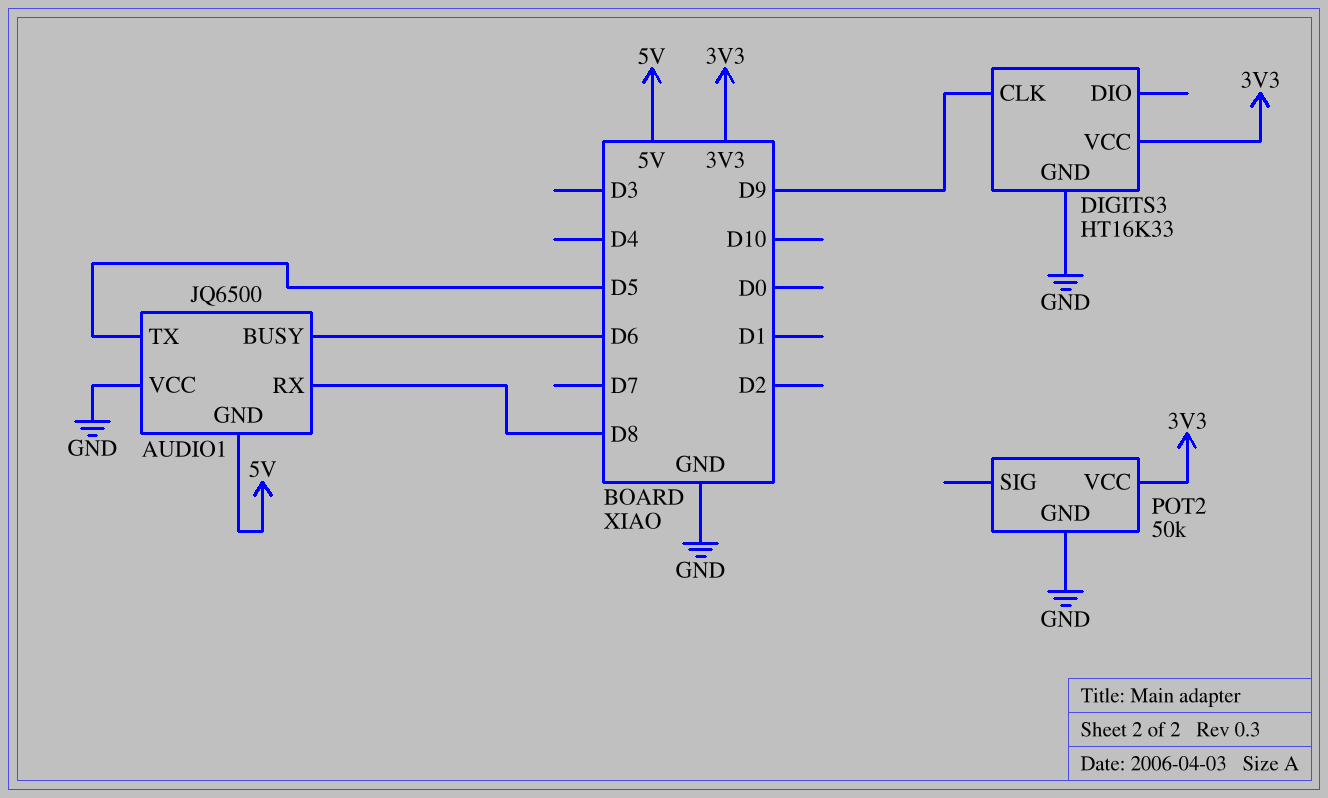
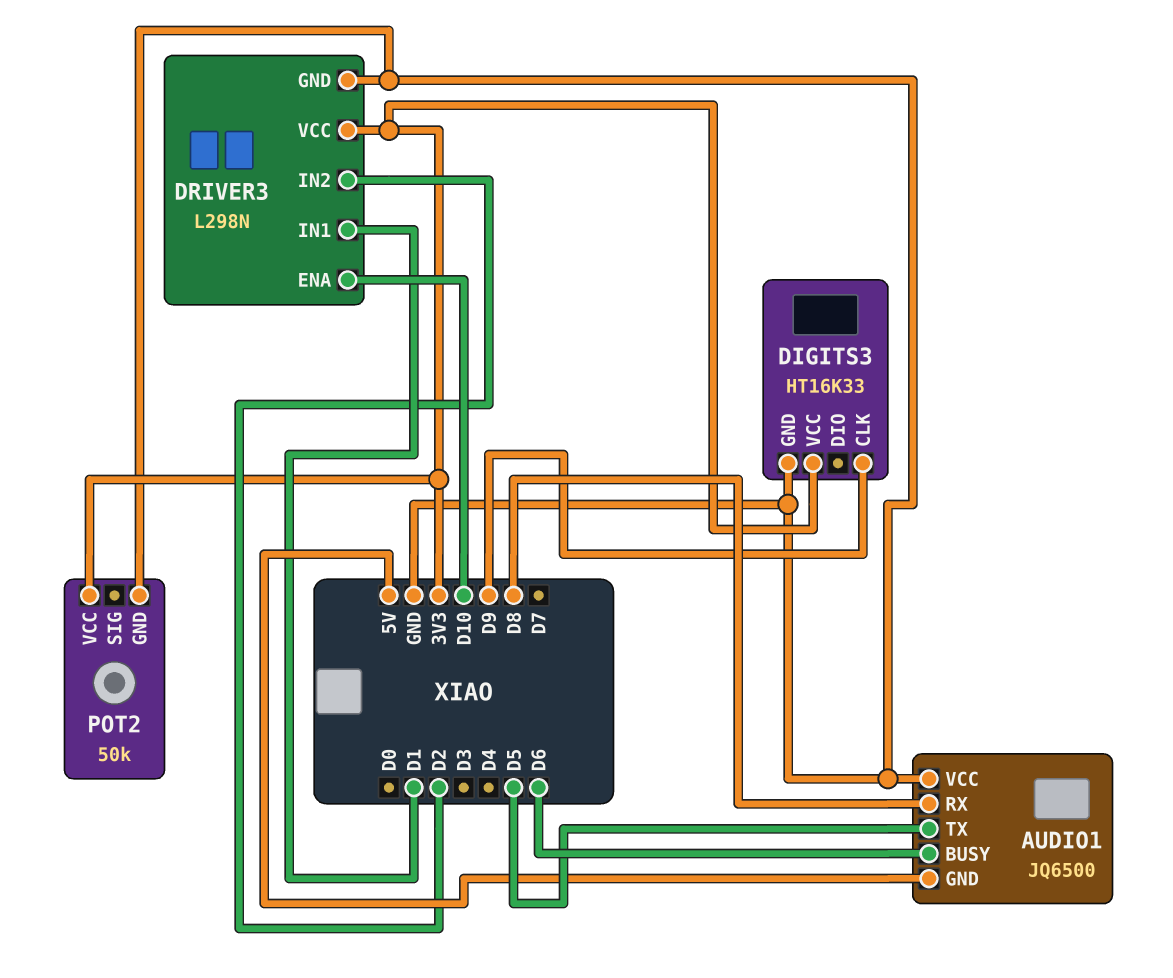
DRIVER3: none -> L298N
DRIVER3 pin ENA: none -> D10
DRIVER3 pin GND: none -> GND
DRIVER3 pin IN1: none -> D1
DRIVER3 pin IN2: none -> D2
DRIVER3 pin VCC: none -> 3V3

